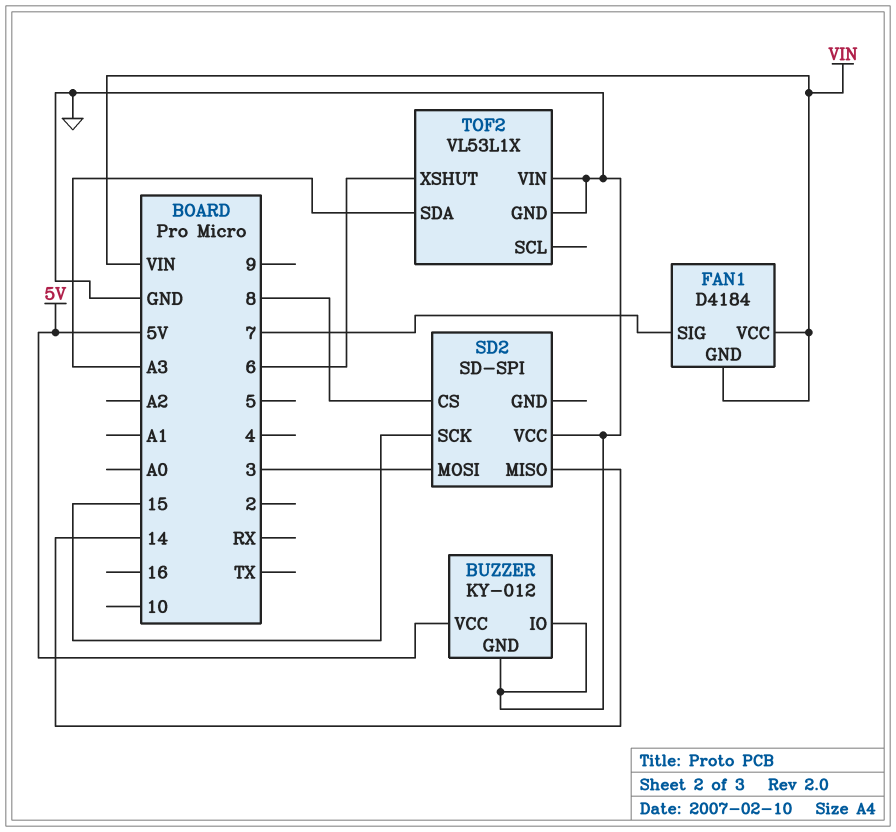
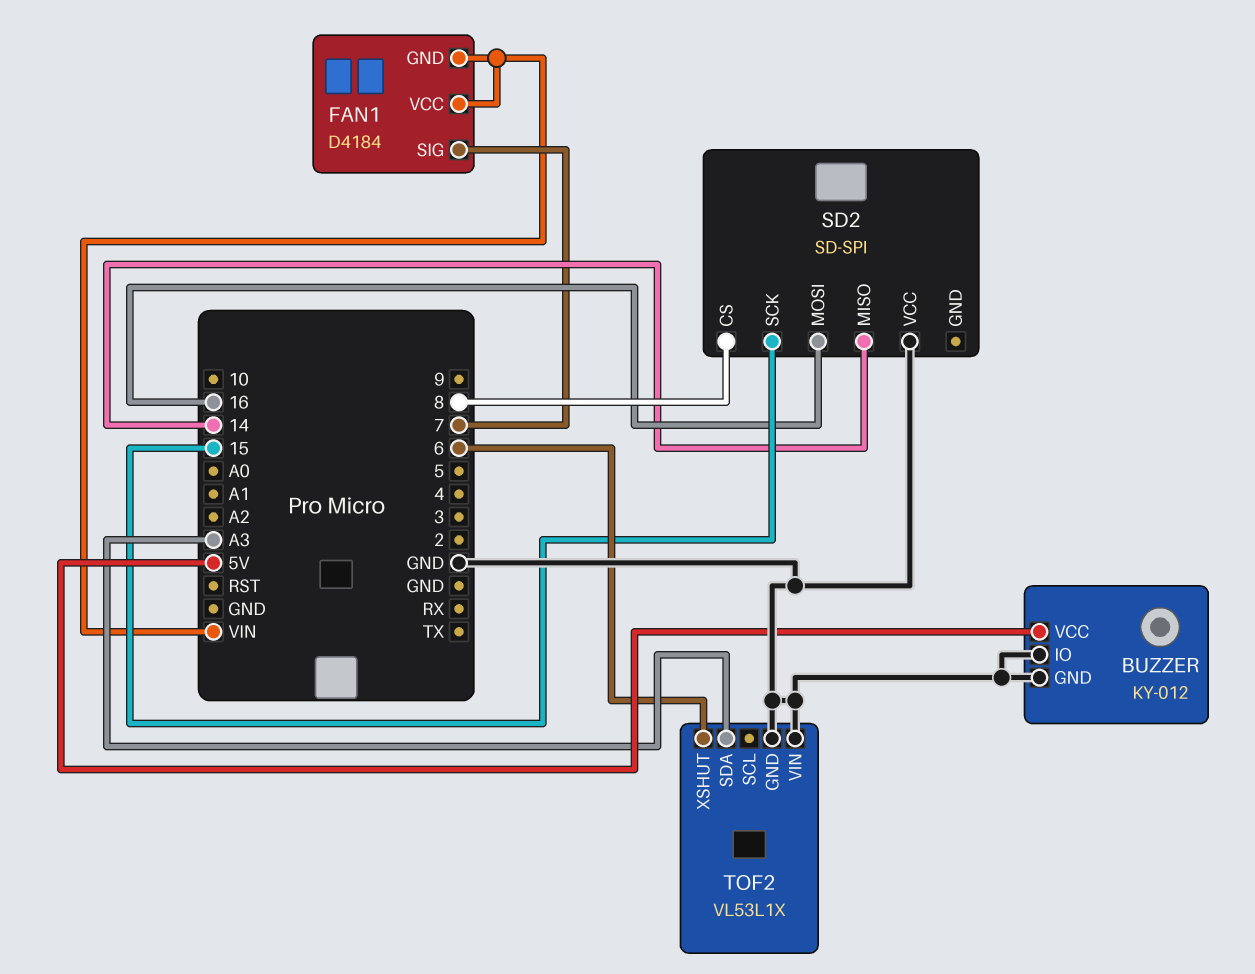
SD2 pin MOSI: 3 -> 16

